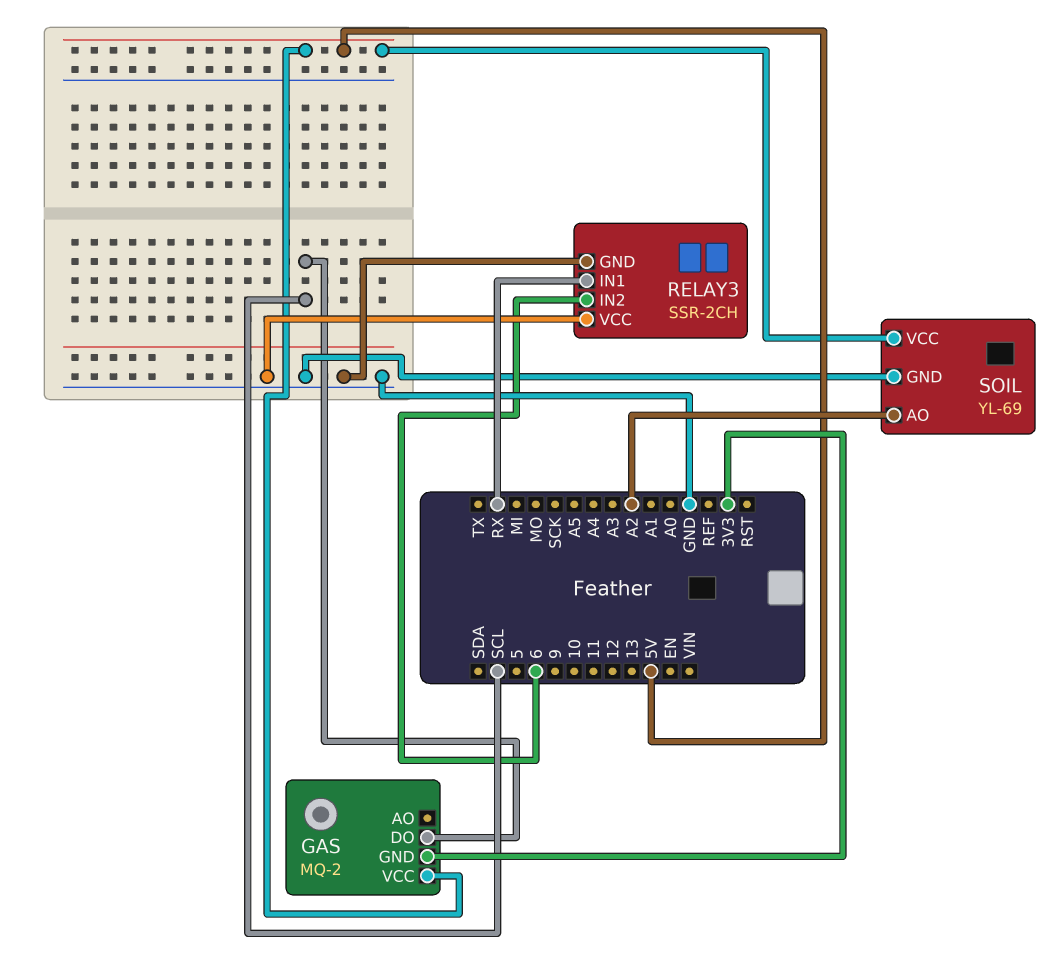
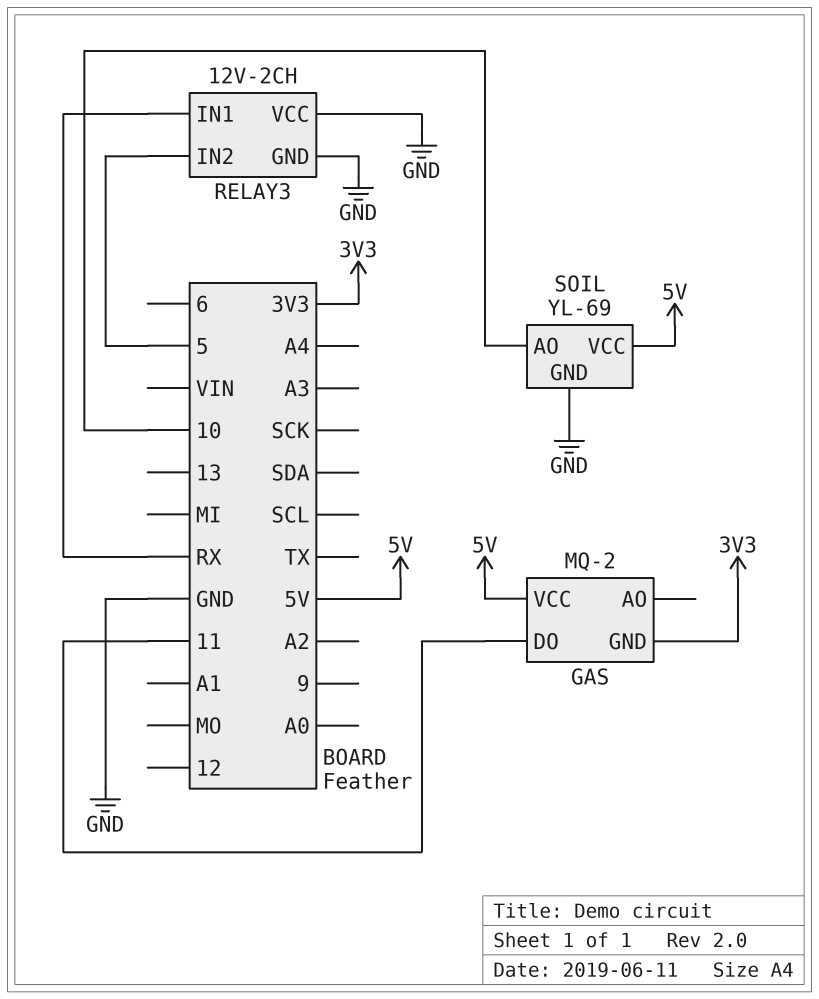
GAS pin DO: SCL -> 11
RELAY3: SSR-2CH -> 12V-2CH
RELAY3 pin IN2: 6 -> 5
SOIL pin AO: A2 -> 10

